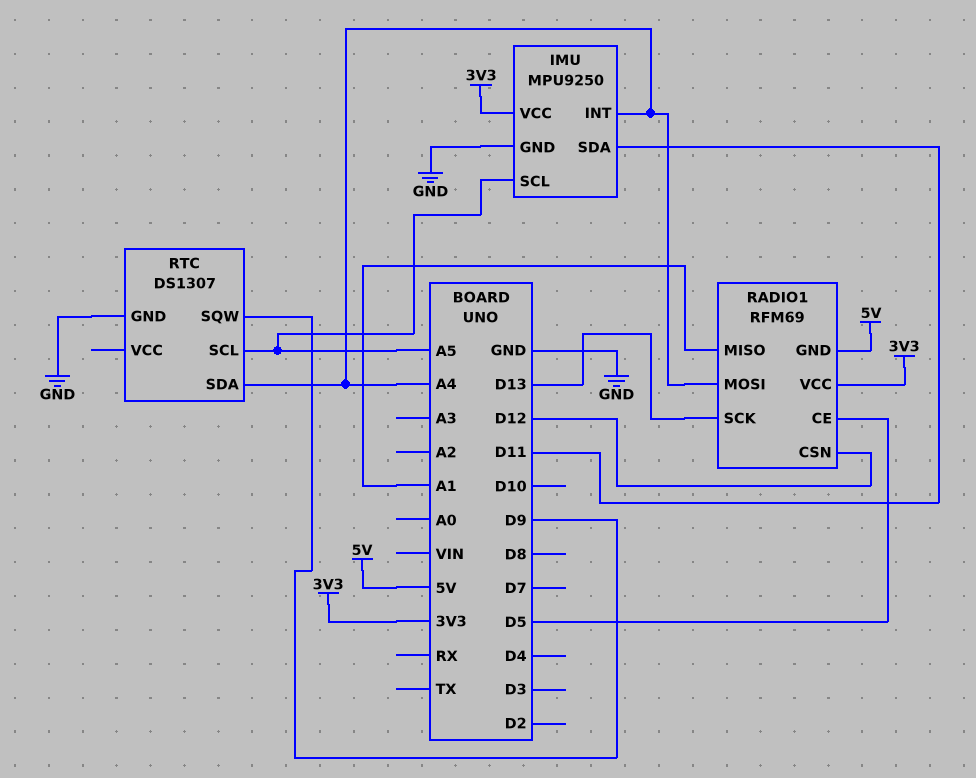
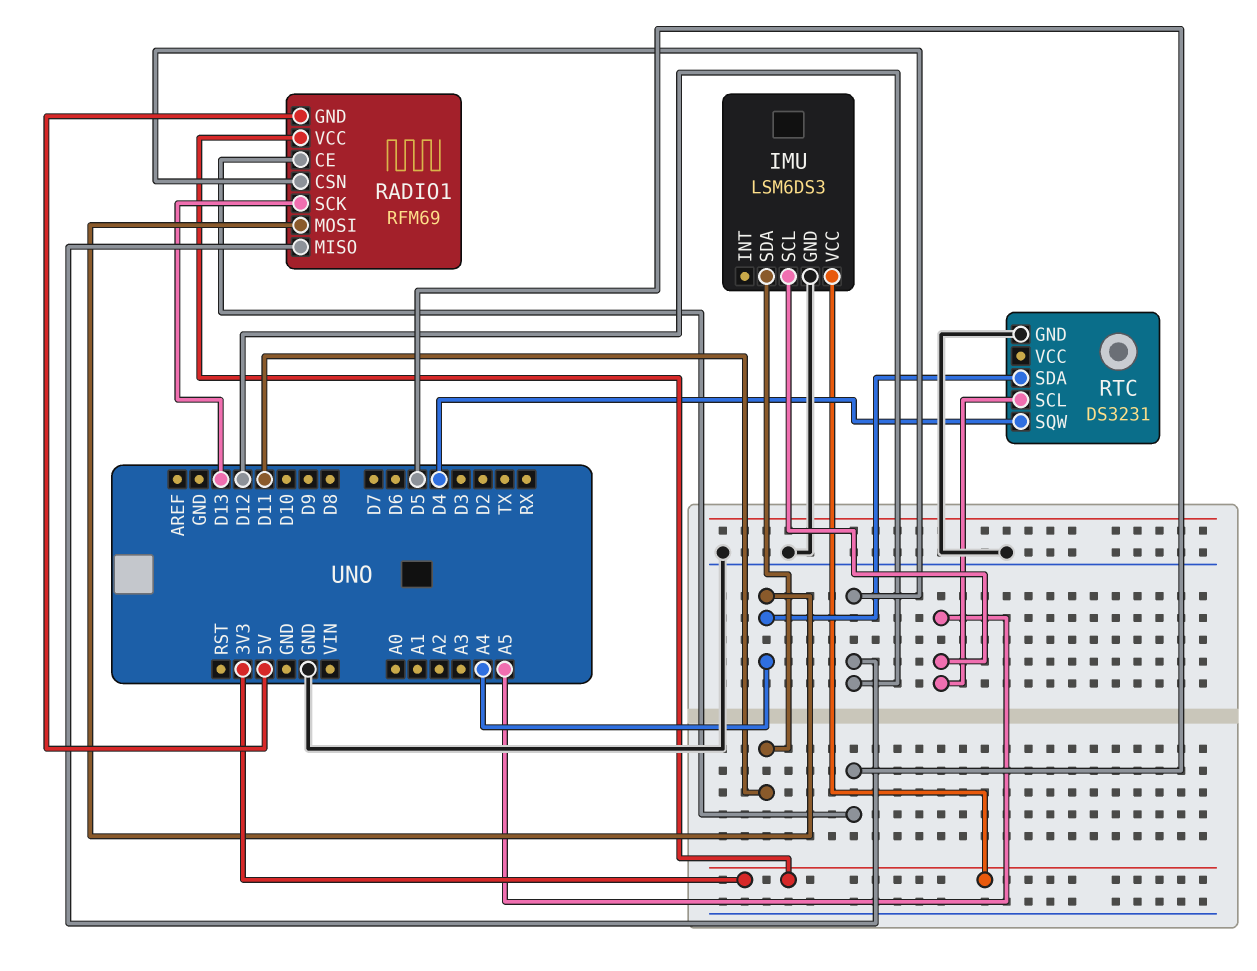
IMU: MPU9250 -> LSM6DS3
IMU pin INT: A4 -> none
RADIO1 pin MISO: A1 -> D12
RTC: DS1307 -> DS3231
RTC pin SQW: D9 -> D4

